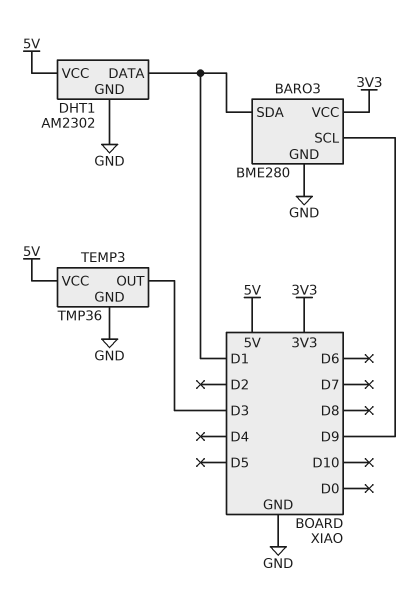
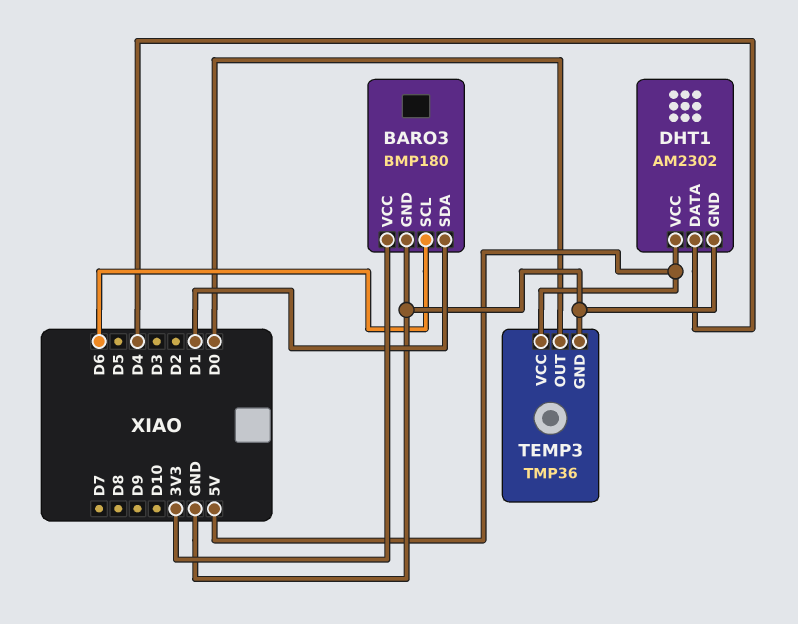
BARO3: BME280 -> BMP180
BARO3 pin SCL: D9 -> D6
DHT1 pin DATA: D1 -> D4
TEMP3 pin OUT: D3 -> D0

